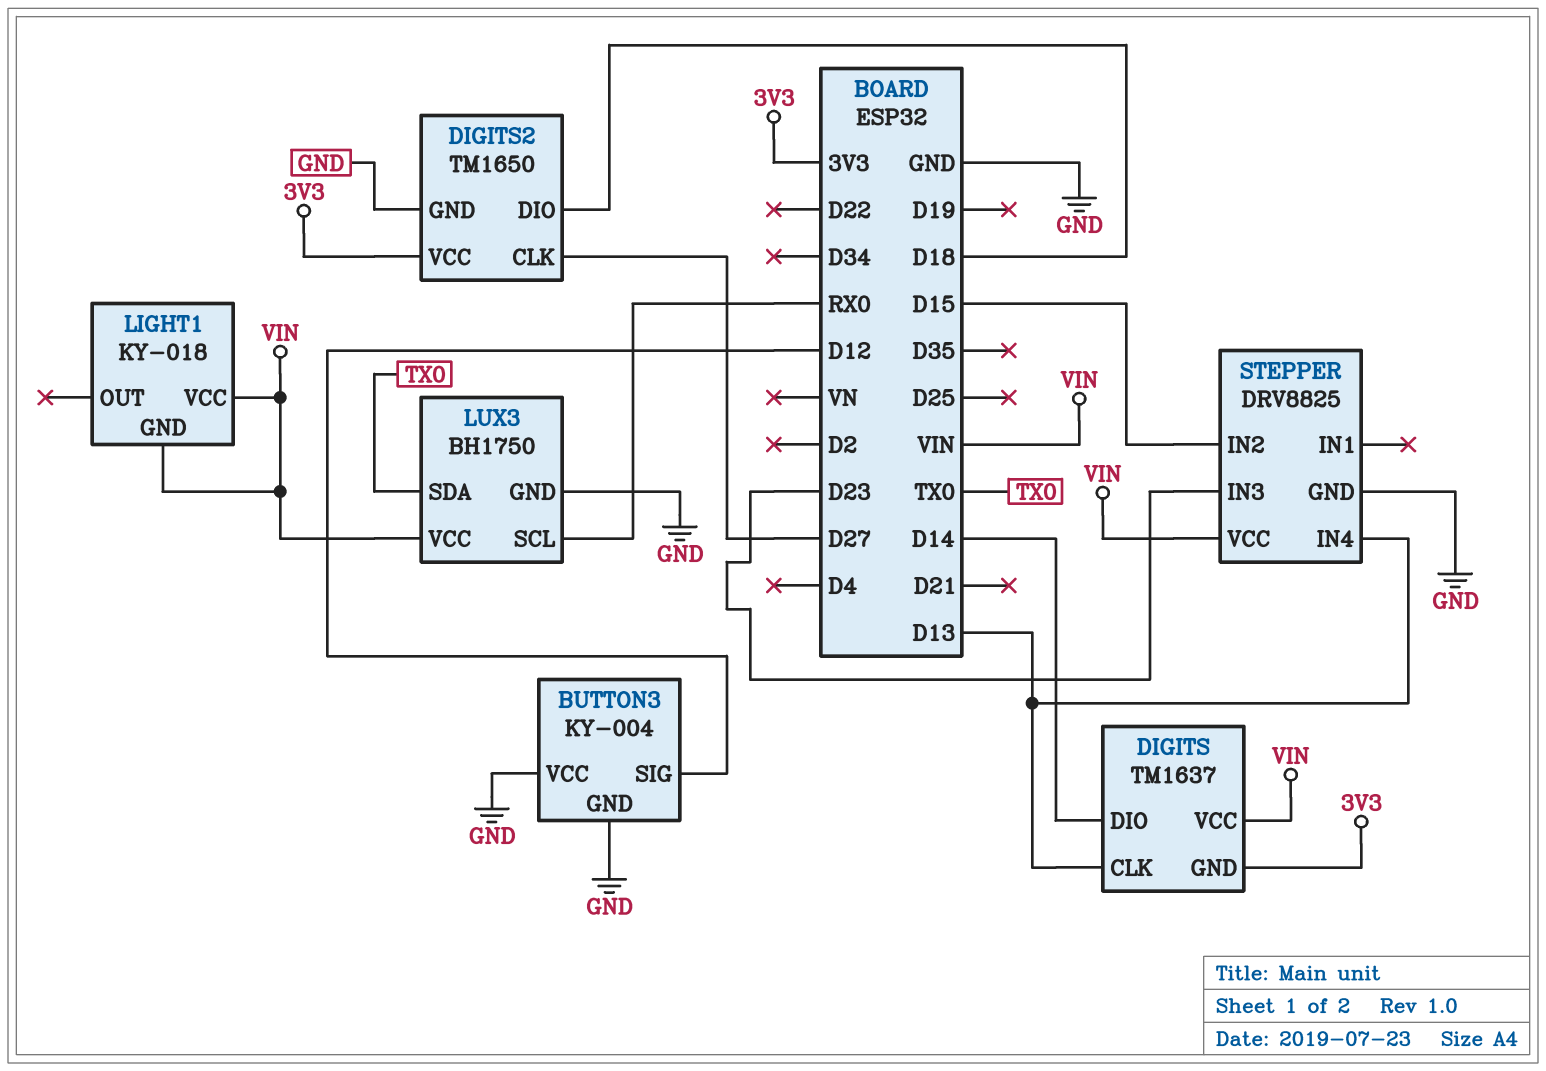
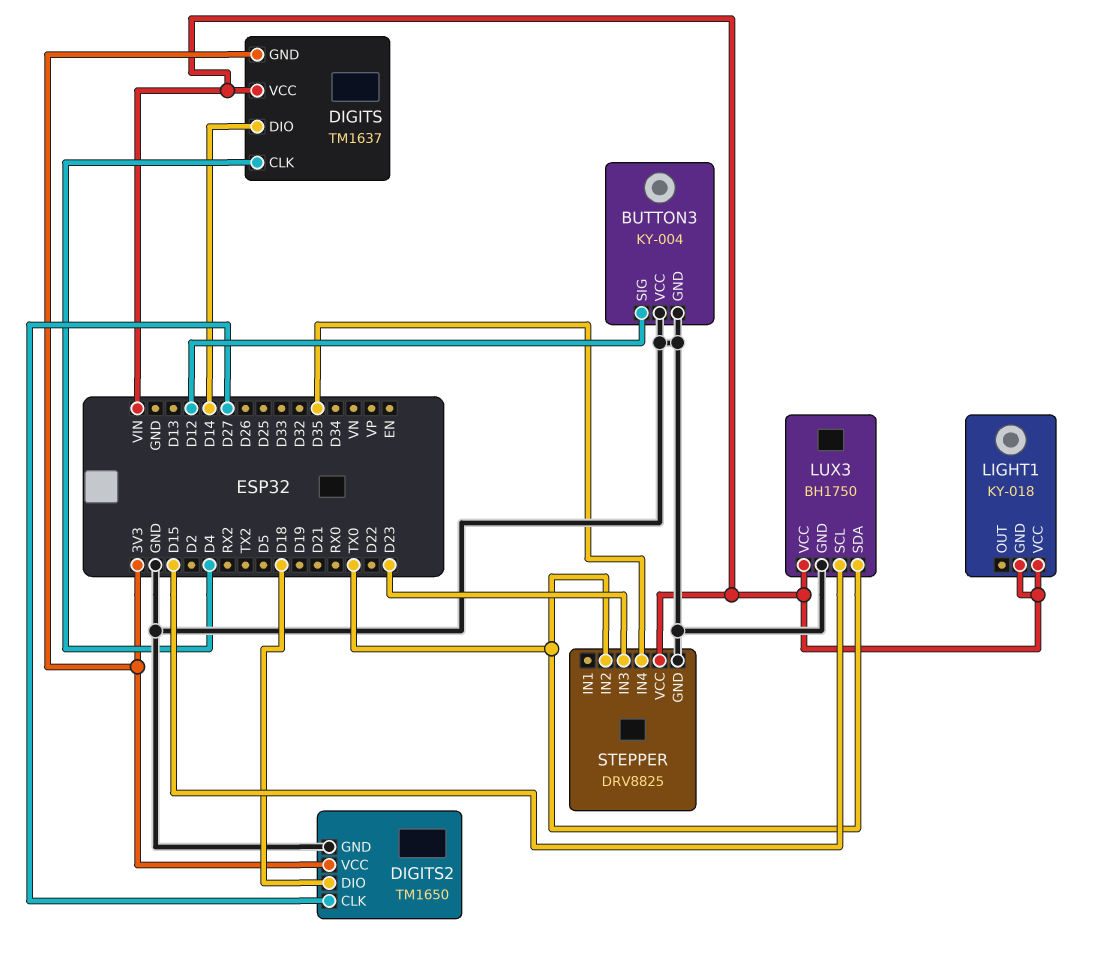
DIGITS pin CLK: D13 -> D4
LUX3 pin SCL: RX0 -> D15
STEPPER pin IN2: D15 -> TX0
STEPPER pin IN4: D13 -> D35

